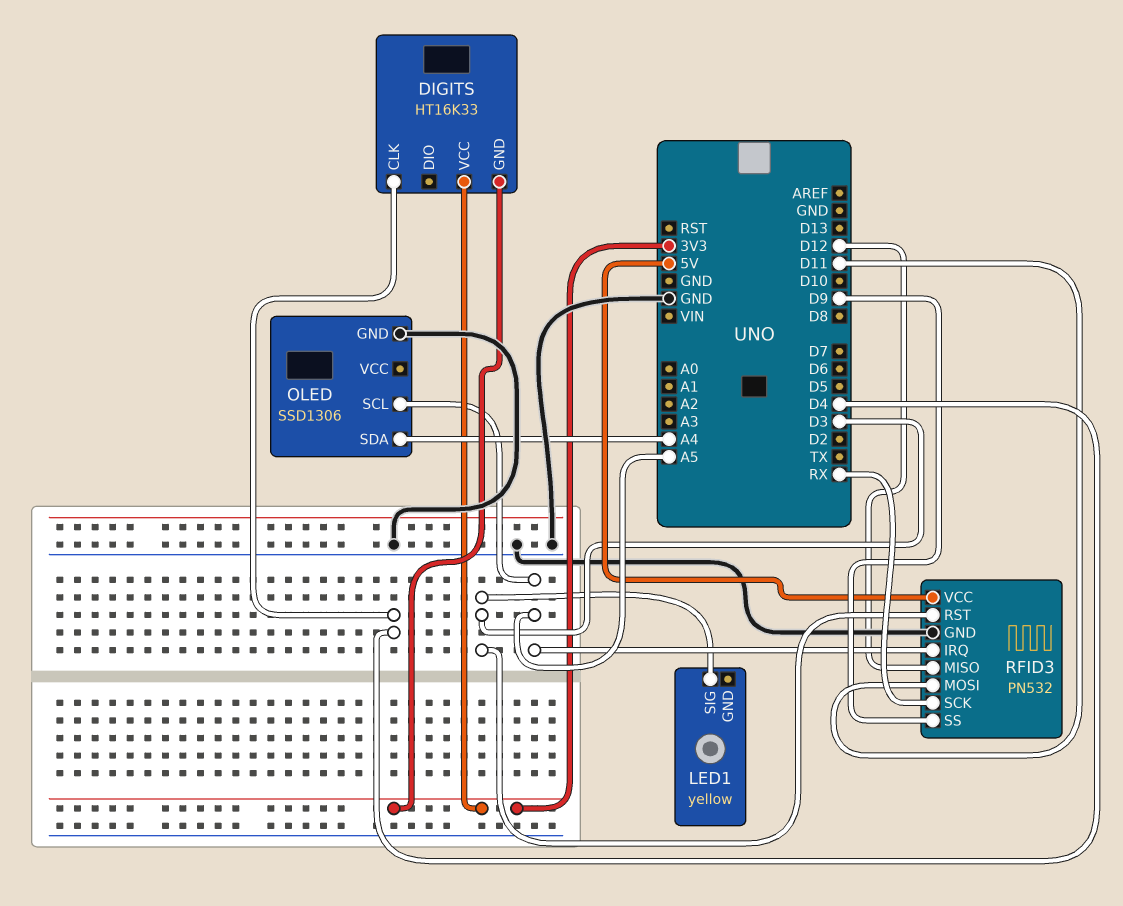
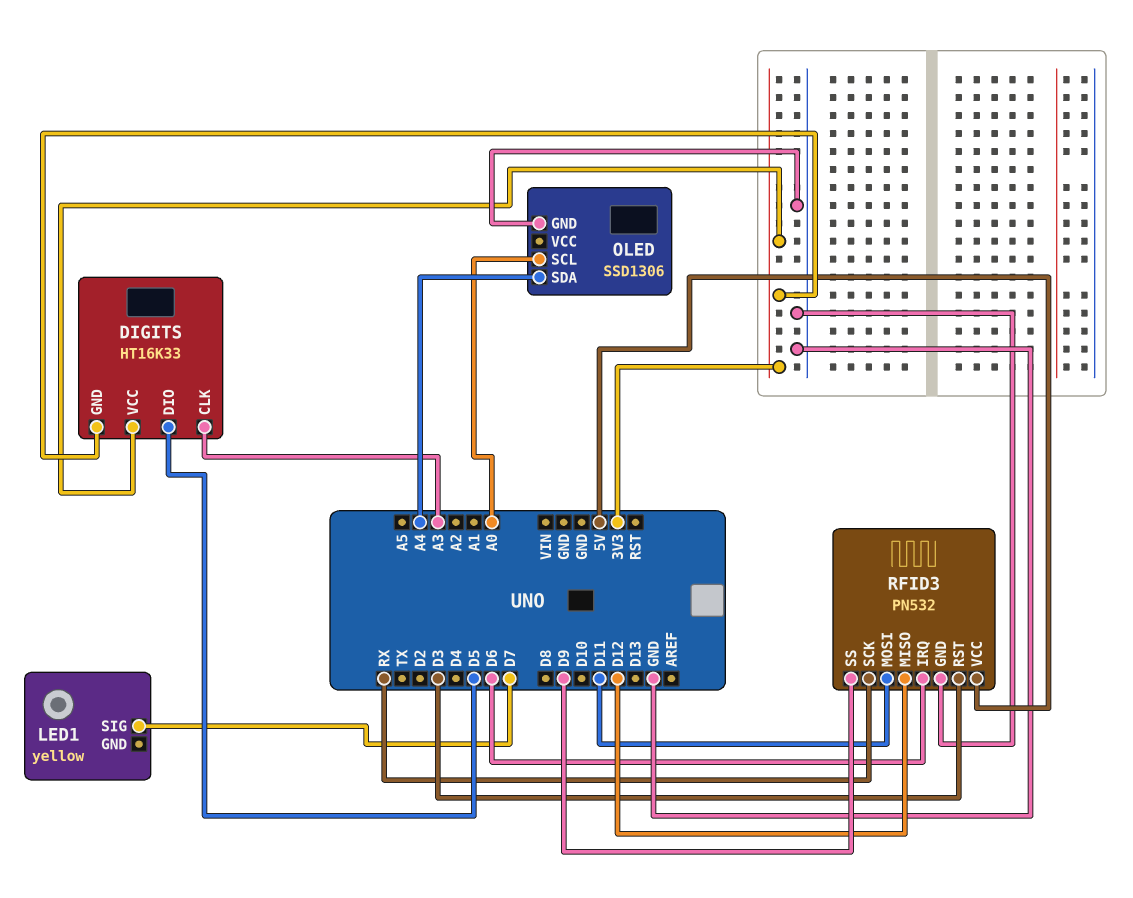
DIGITS pin CLK: D4 -> A3
DIGITS pin DIO: none -> D5
LED1 pin SIG: D3 -> D7
OLED pin SCL: A5 -> A0
RFID3 pin IRQ: A5 -> D6

